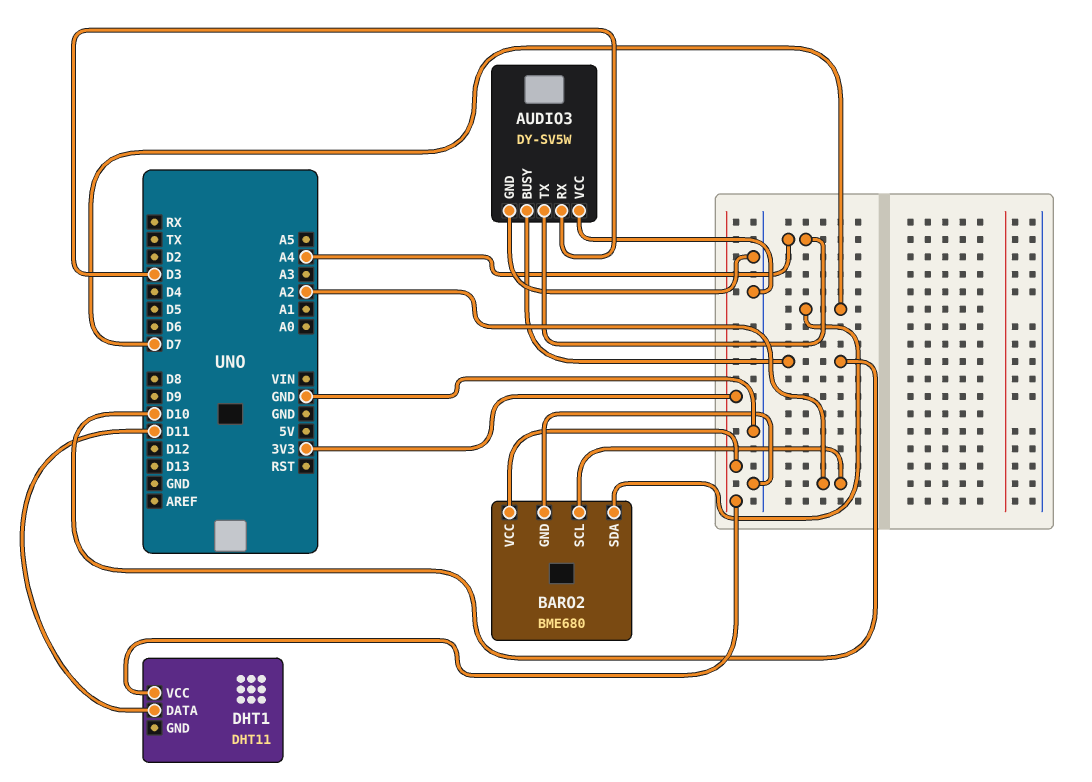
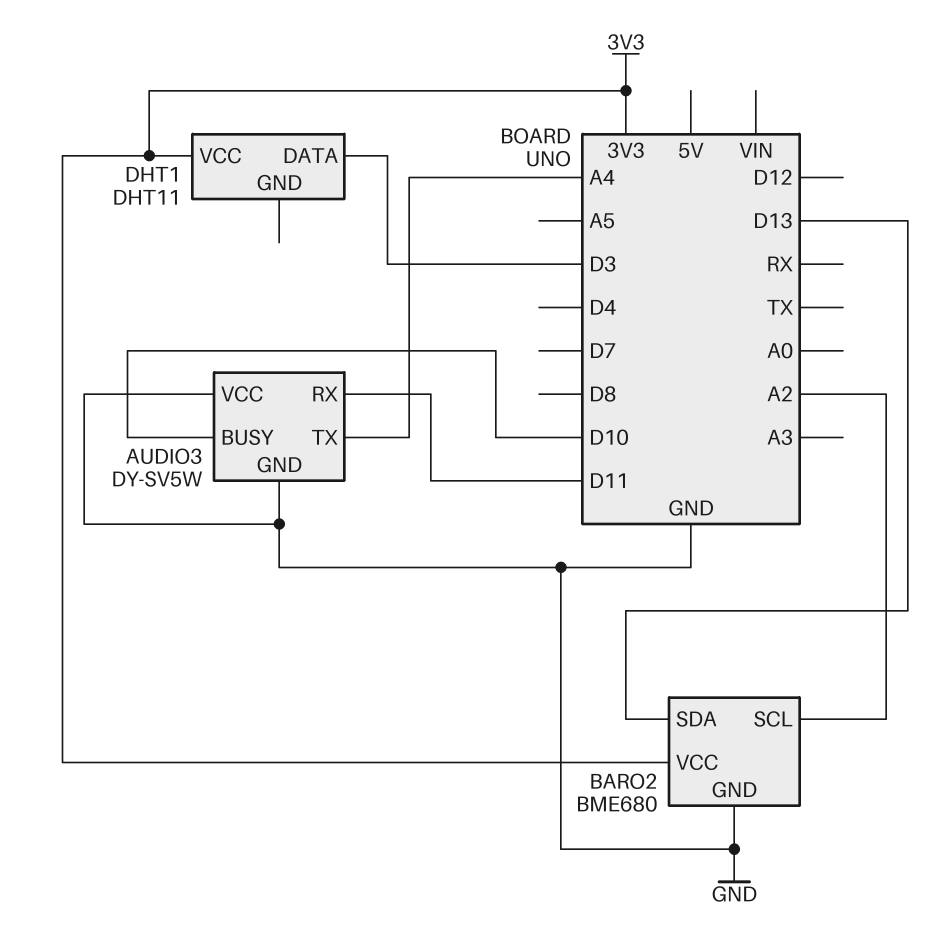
AUDIO3 pin RX: D3 -> D11
BARO2 pin SDA: D7 -> D13
DHT1 pin DATA: D11 -> D3

